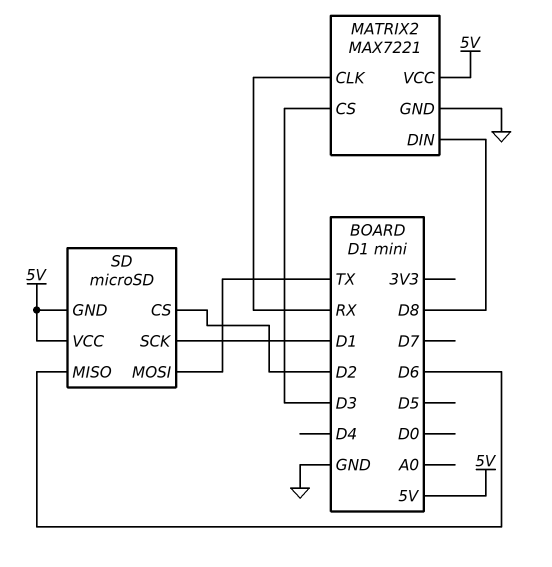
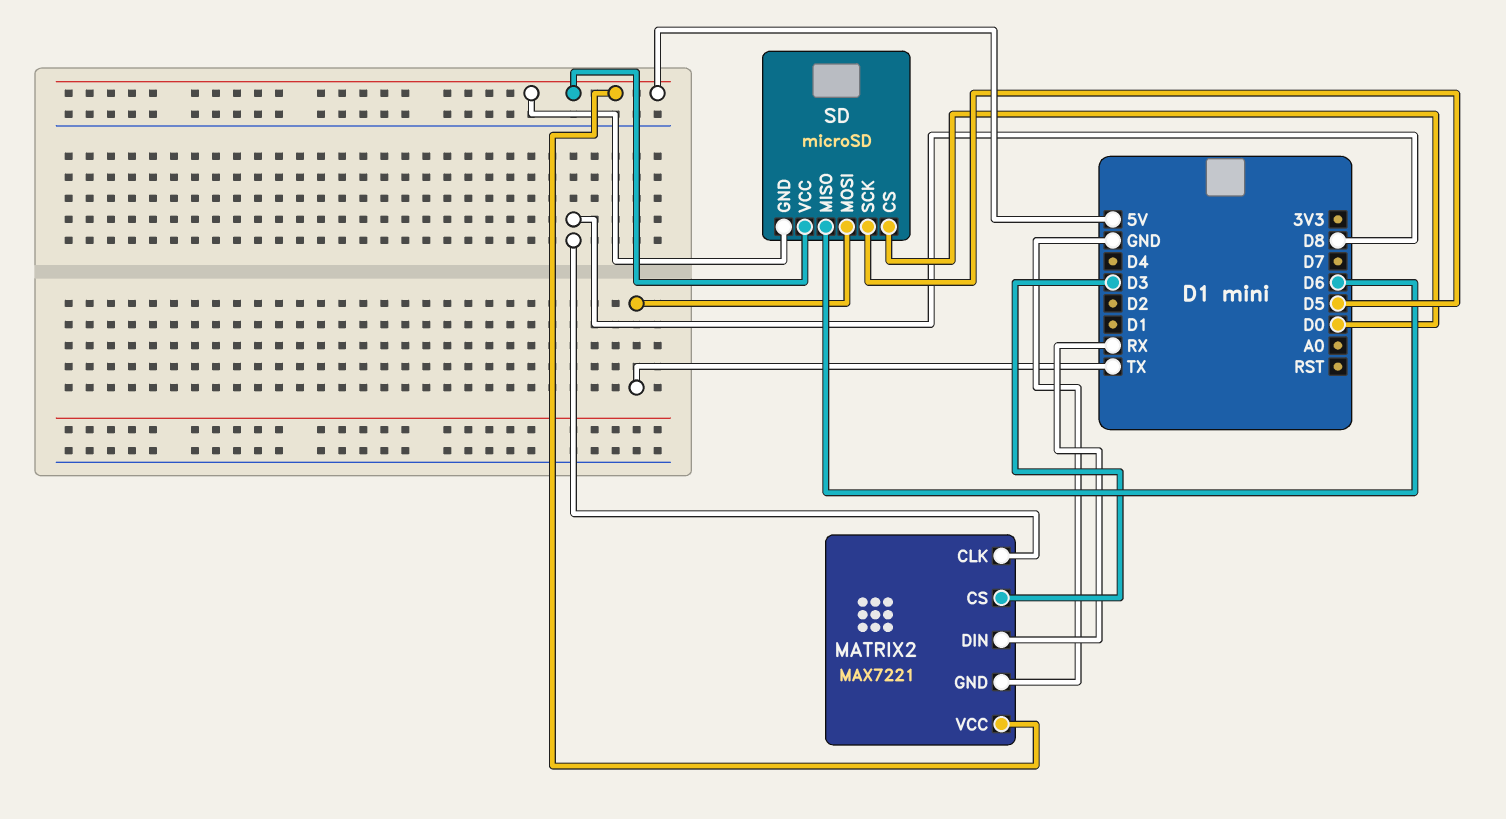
MATRIX2 pin CLK: RX -> D8
MATRIX2 pin DIN: D8 -> RX
SD pin CS: D2 -> D0
SD pin SCK: D1 -> D5

